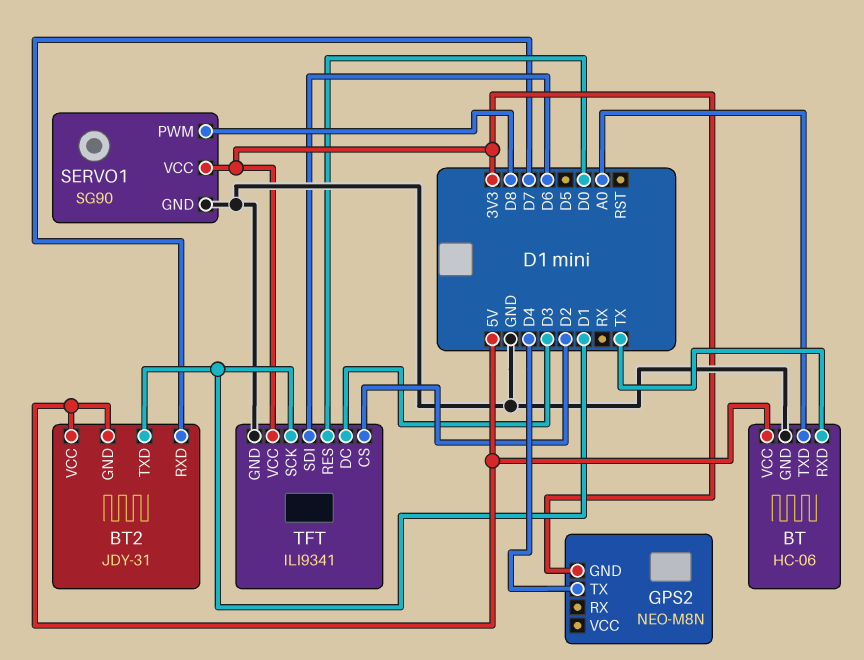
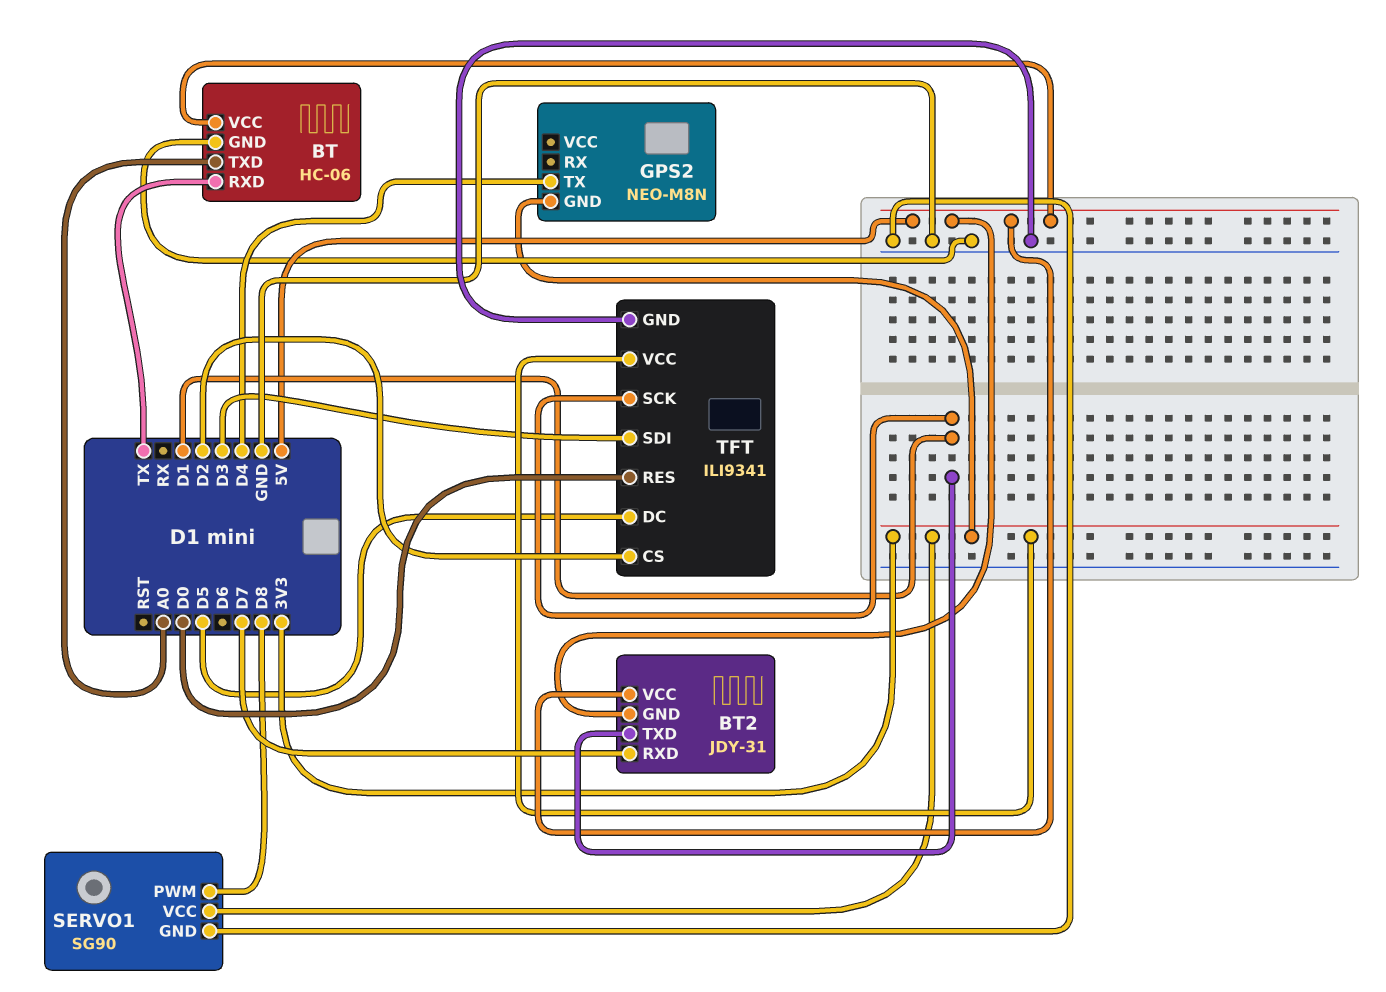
TFT pin DC: D3 -> D5
TFT pin SDI: D6 -> D3

